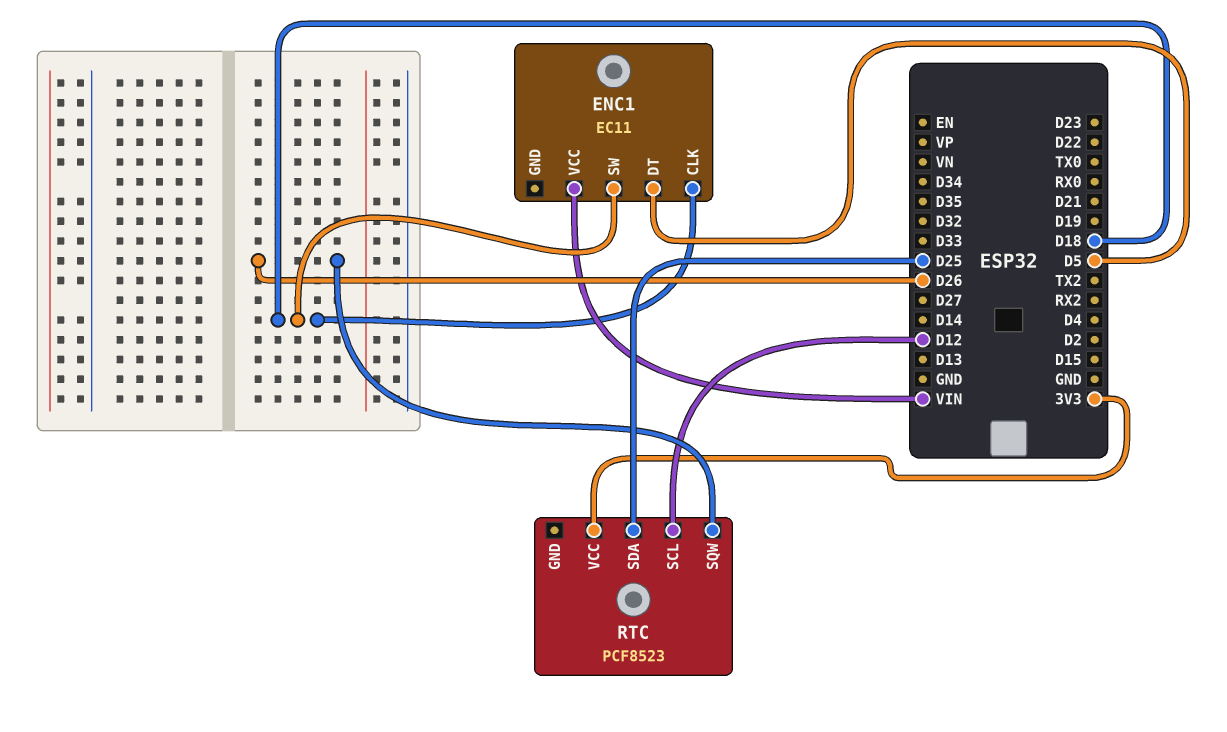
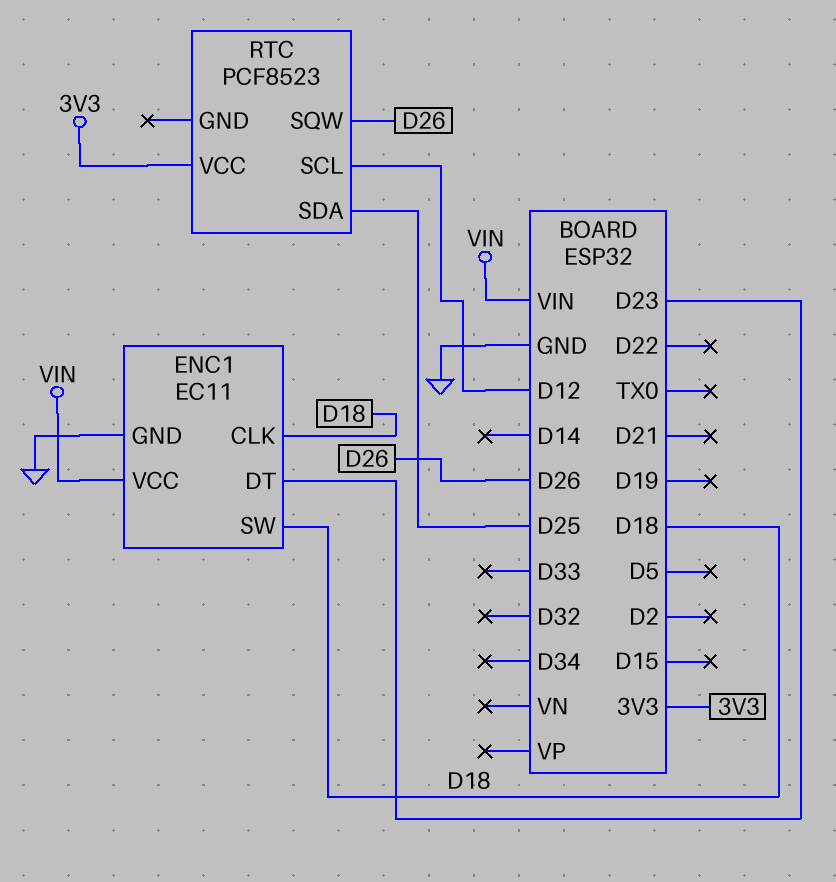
ENC1 pin DT: D5 -> D23
ENC1 pin GND: none -> GND

